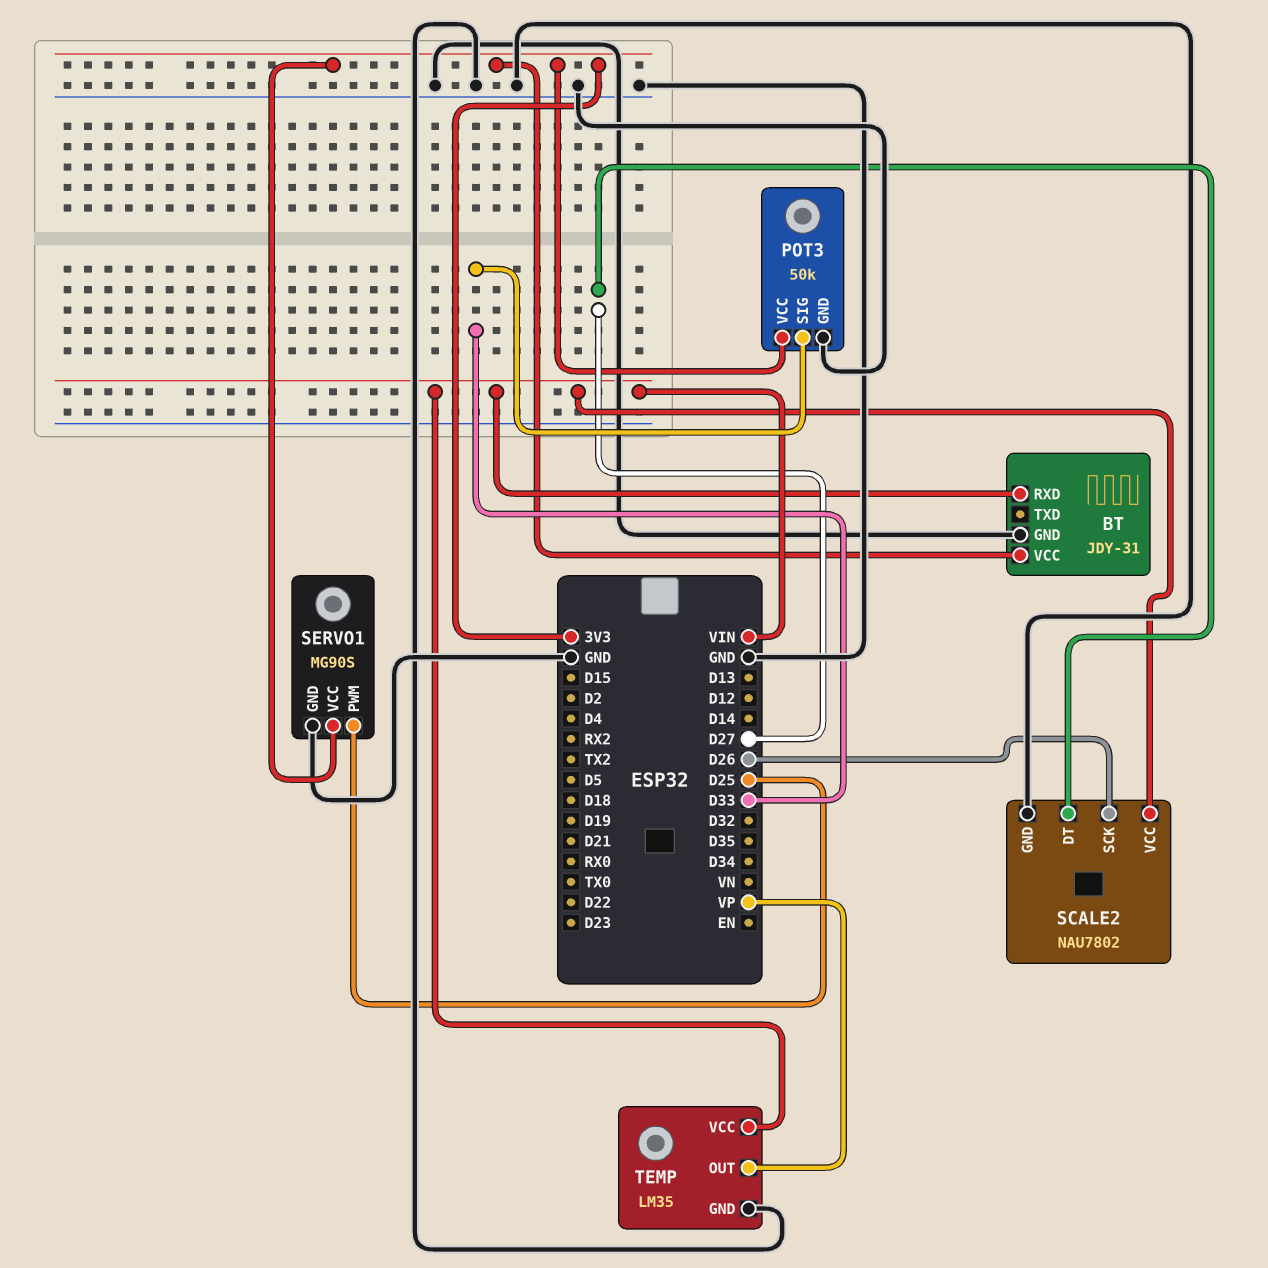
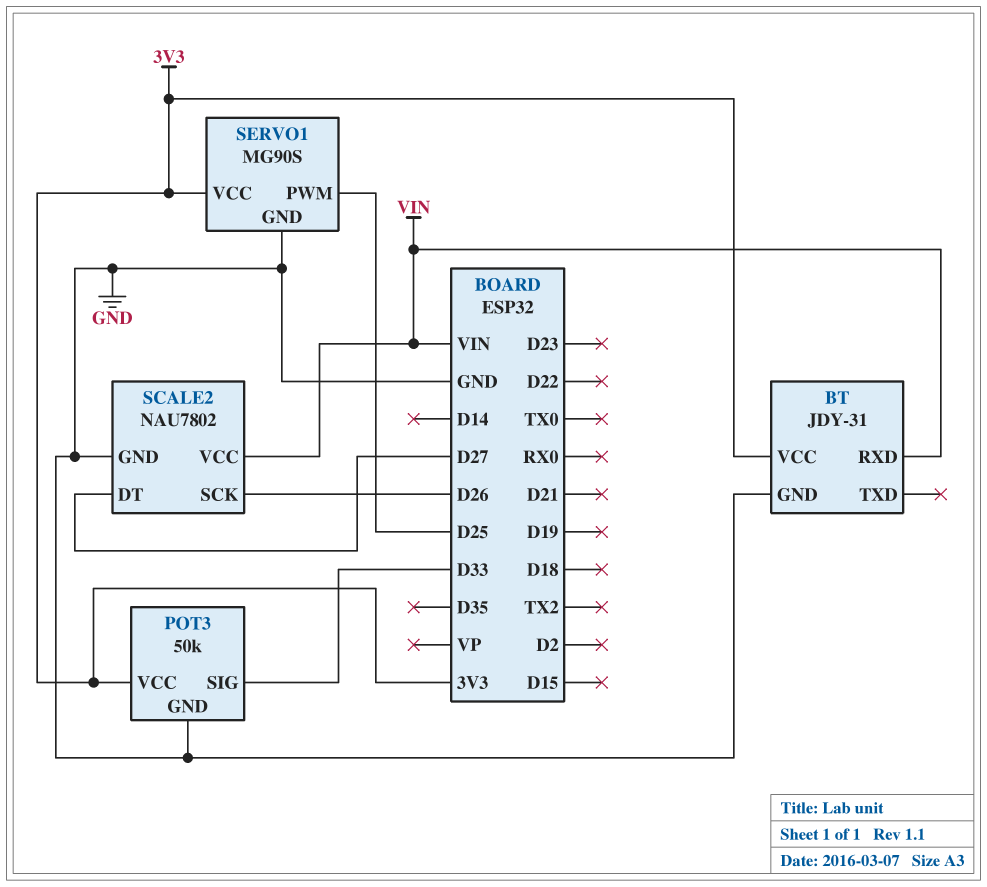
TEMP: LM35 -> none
TEMP pin GND: GND -> none
TEMP pin OUT: VP -> none
TEMP pin VCC: VIN -> none

